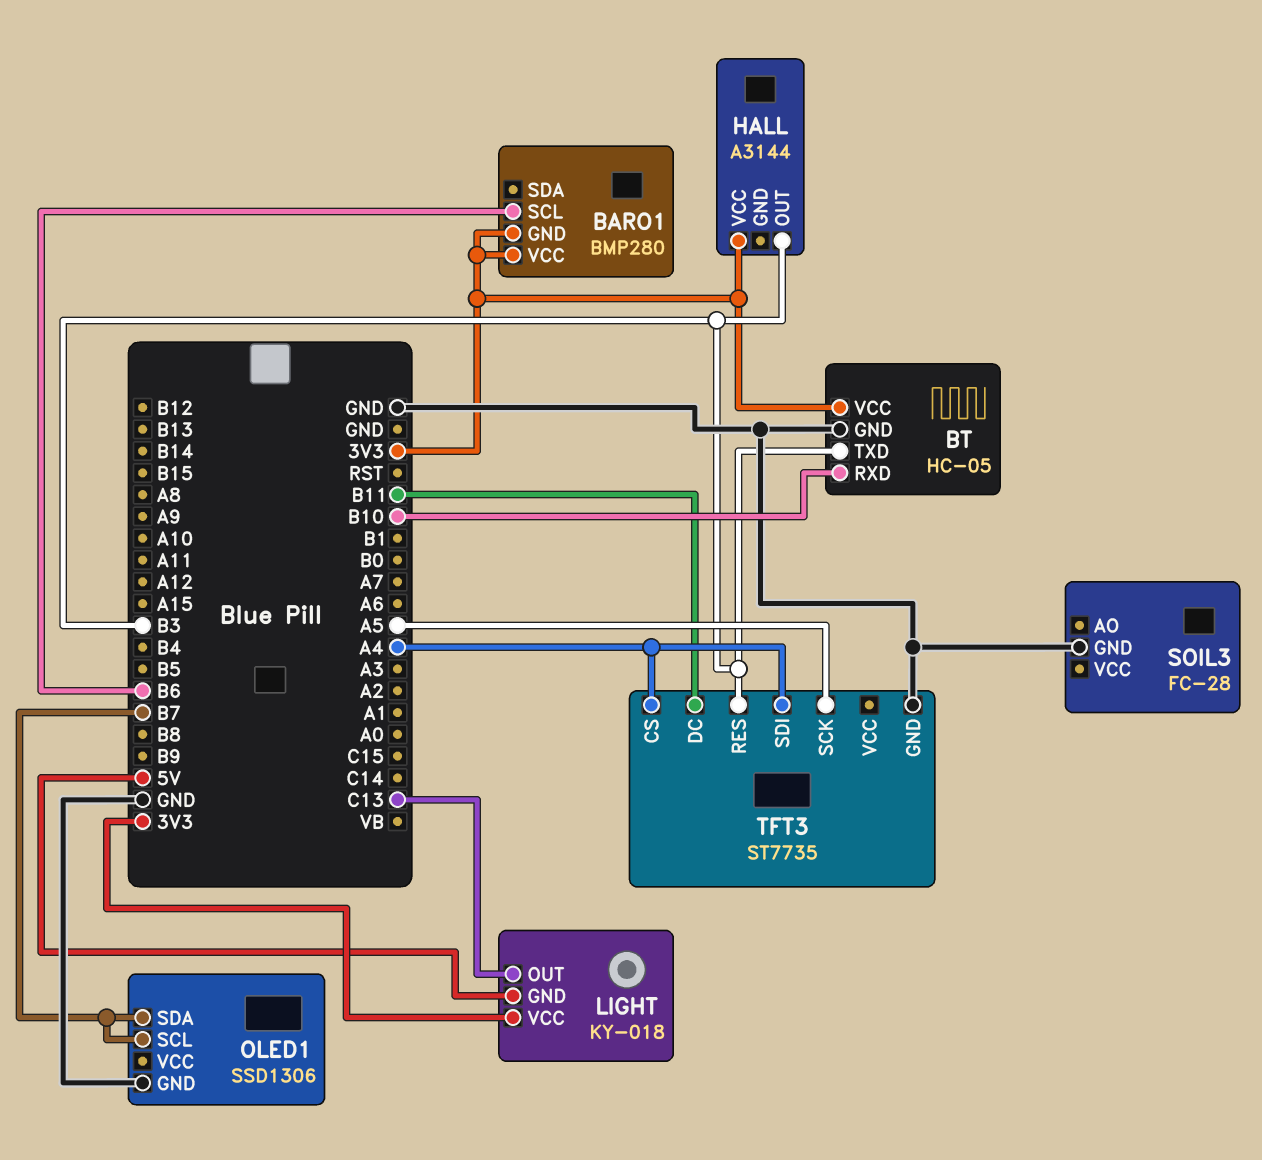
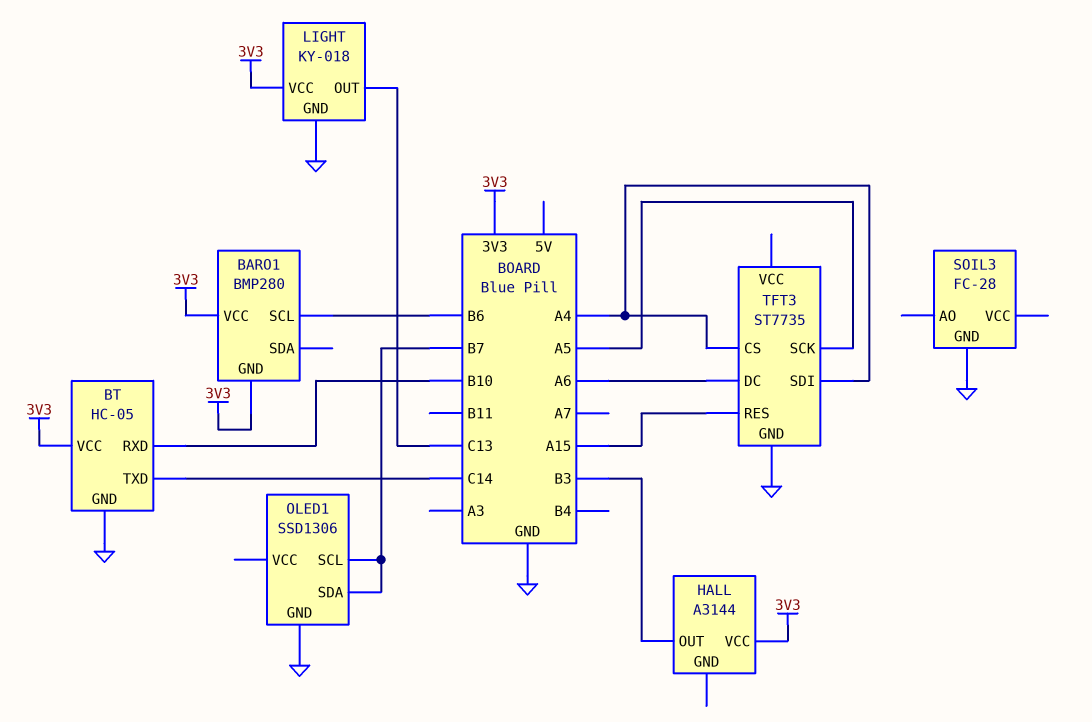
BT pin TXD: B3 -> C14
LIGHT pin GND: 5V -> GND
TFT3 pin DC: B11 -> A6
TFT3 pin RES: B3 -> A15

